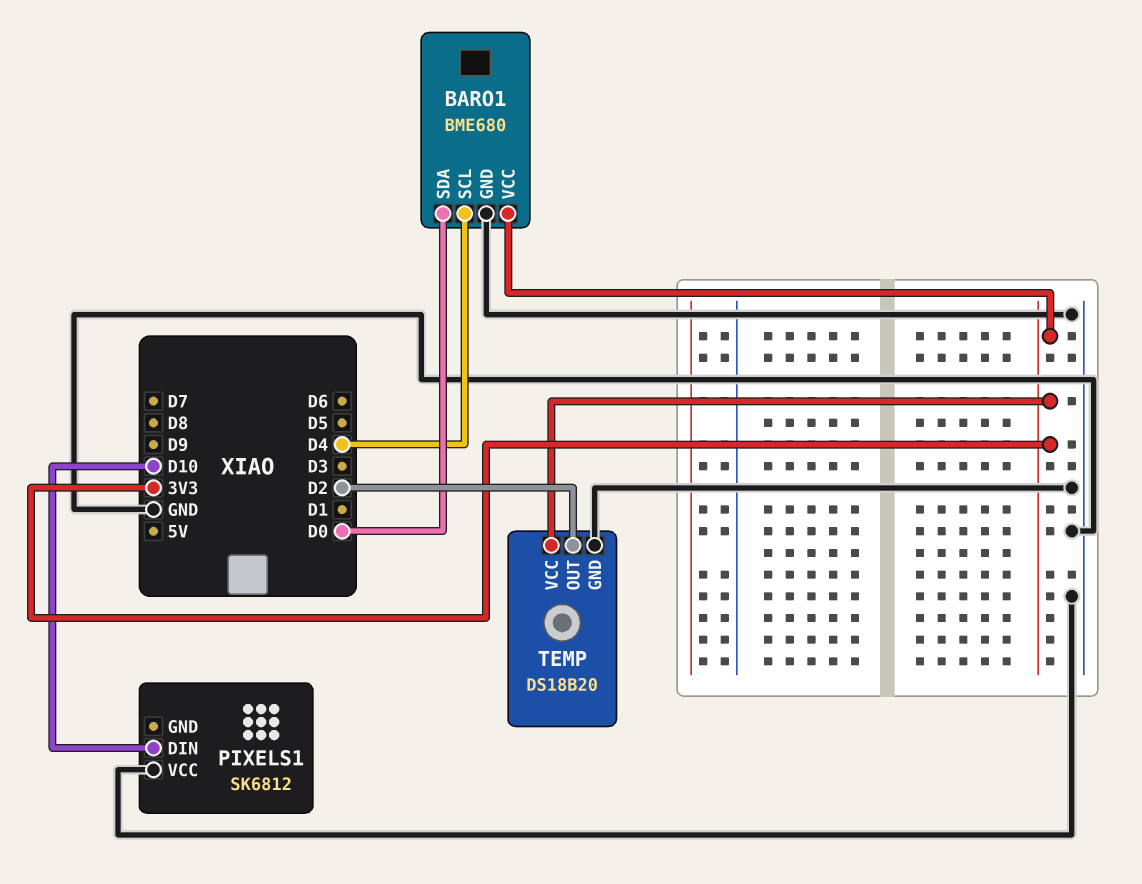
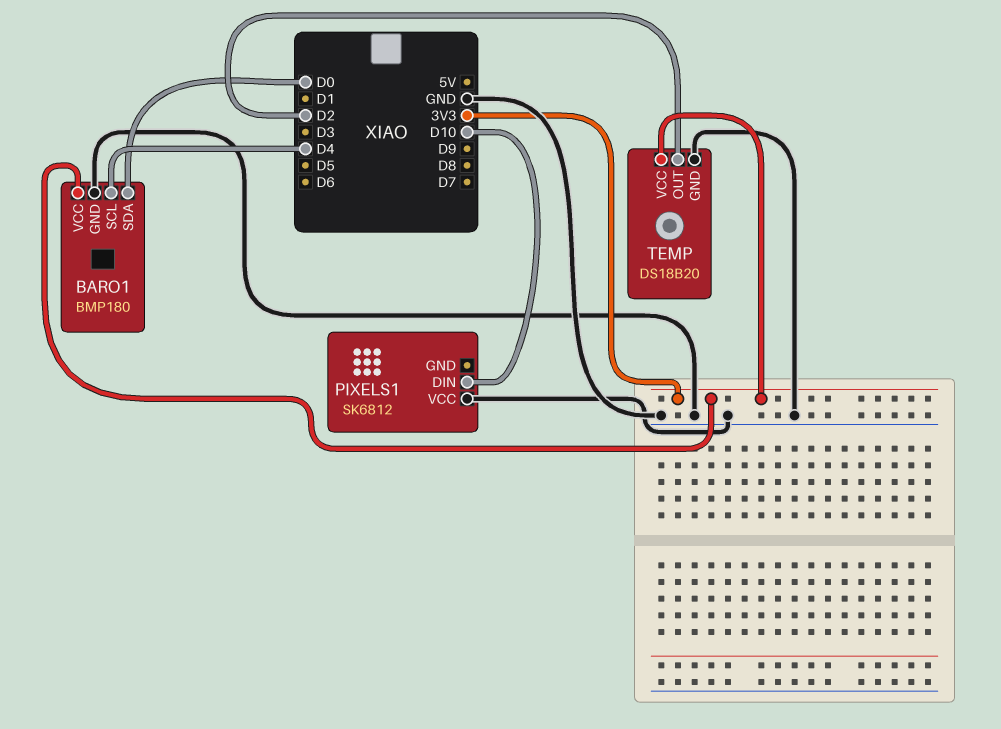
BARO1: BME680 -> BMP180

